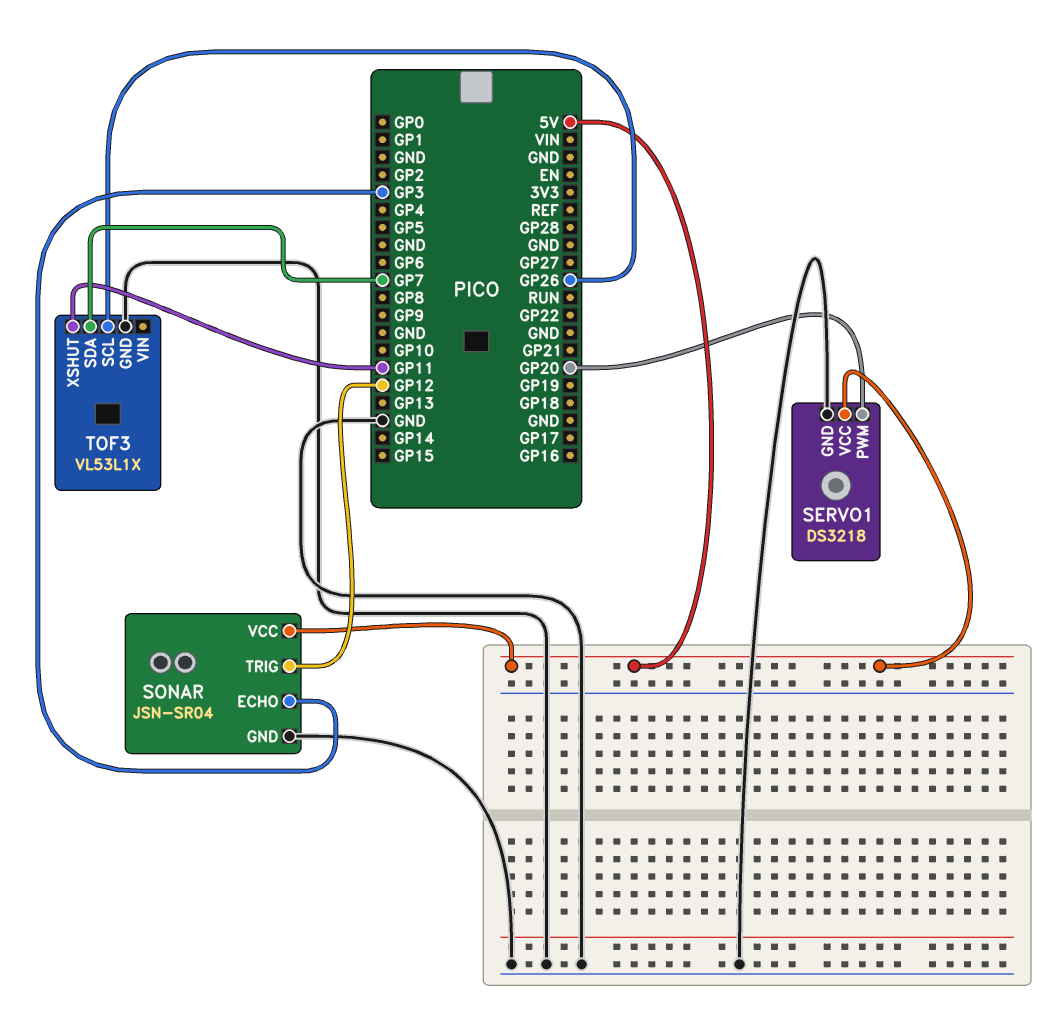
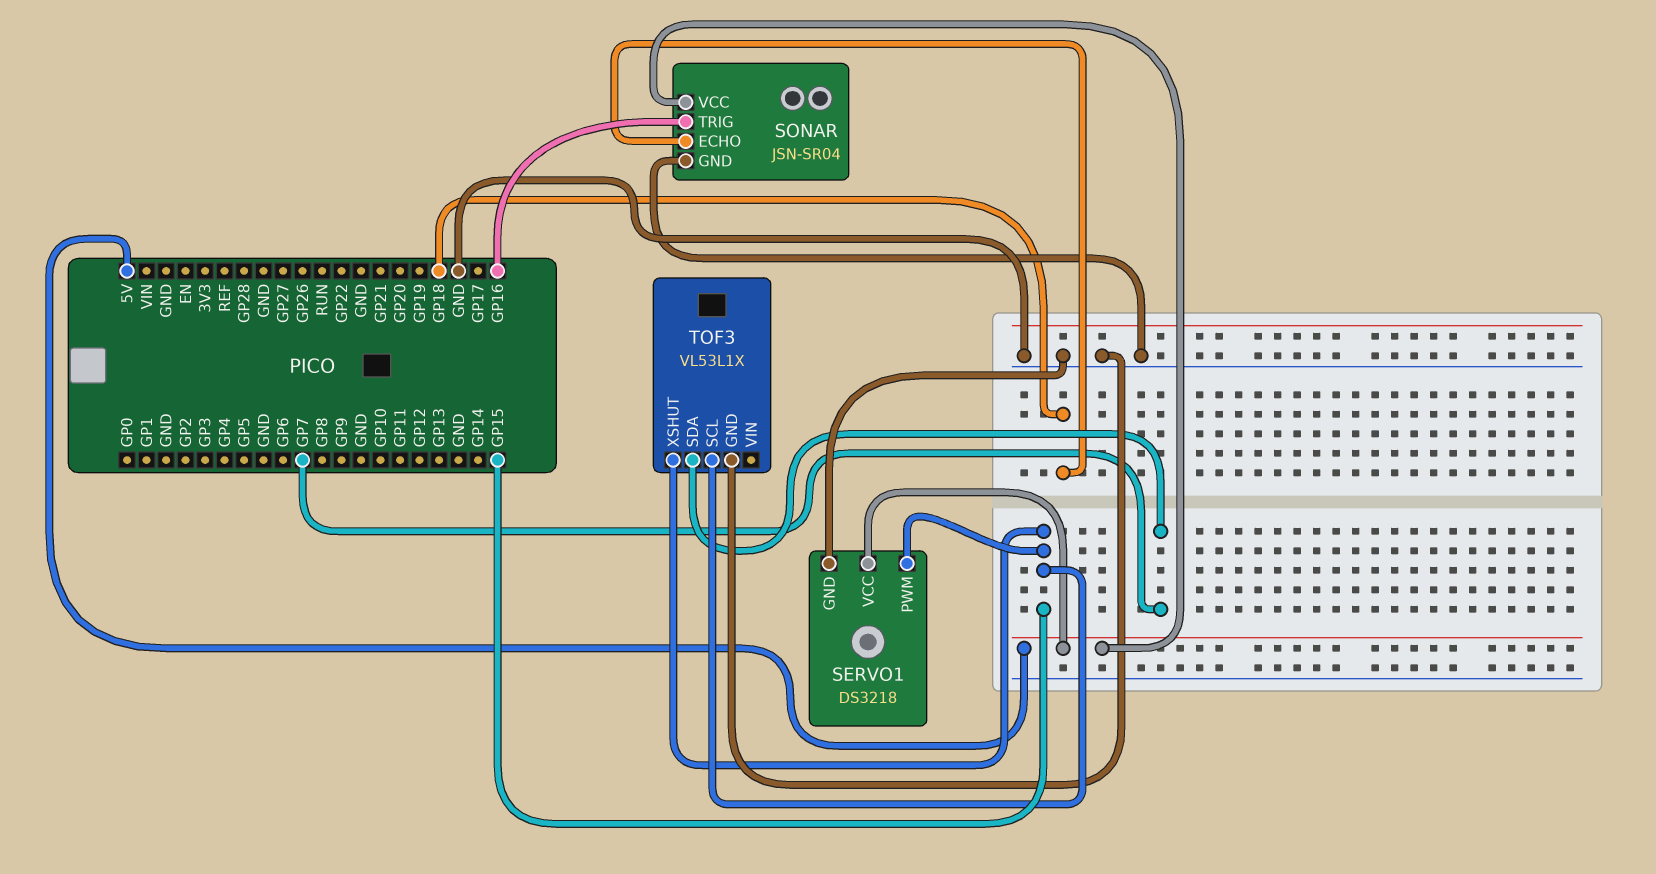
SERVO1 pin PWM: GP20 -> GP15
SONAR pin ECHO: GP3 -> GP18
SONAR pin TRIG: GP12 -> GP16
TOF3 pin SCL: GP26 -> GP15
TOF3 pin XSHUT: GP11 -> GP15

